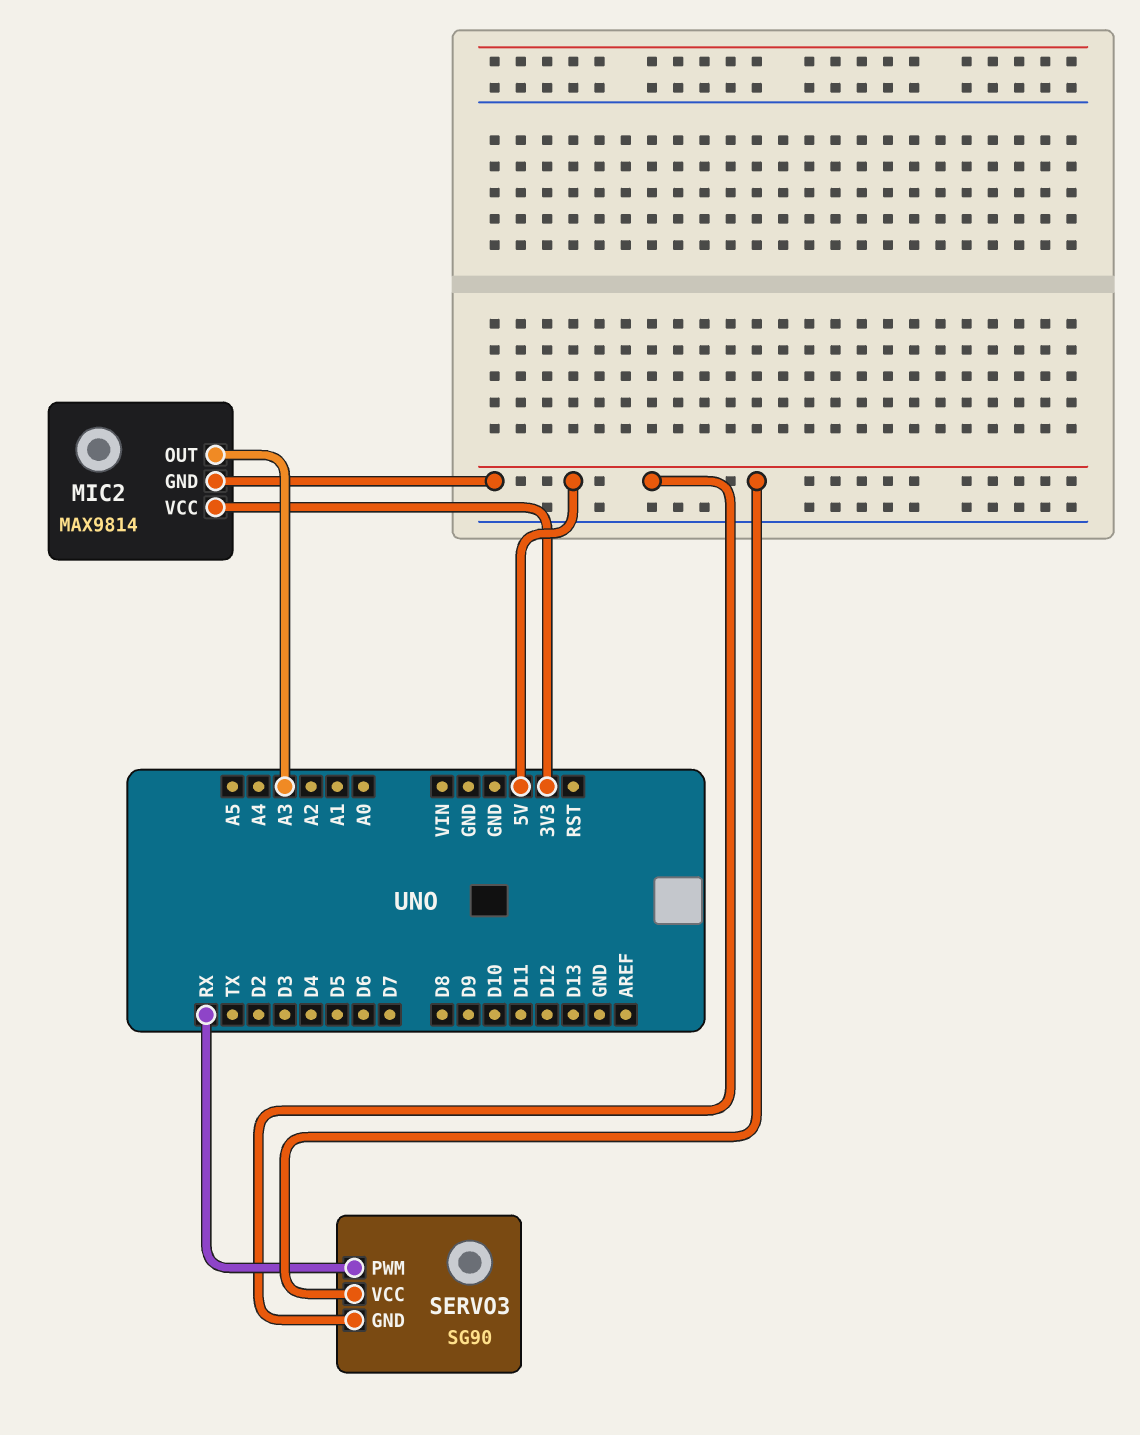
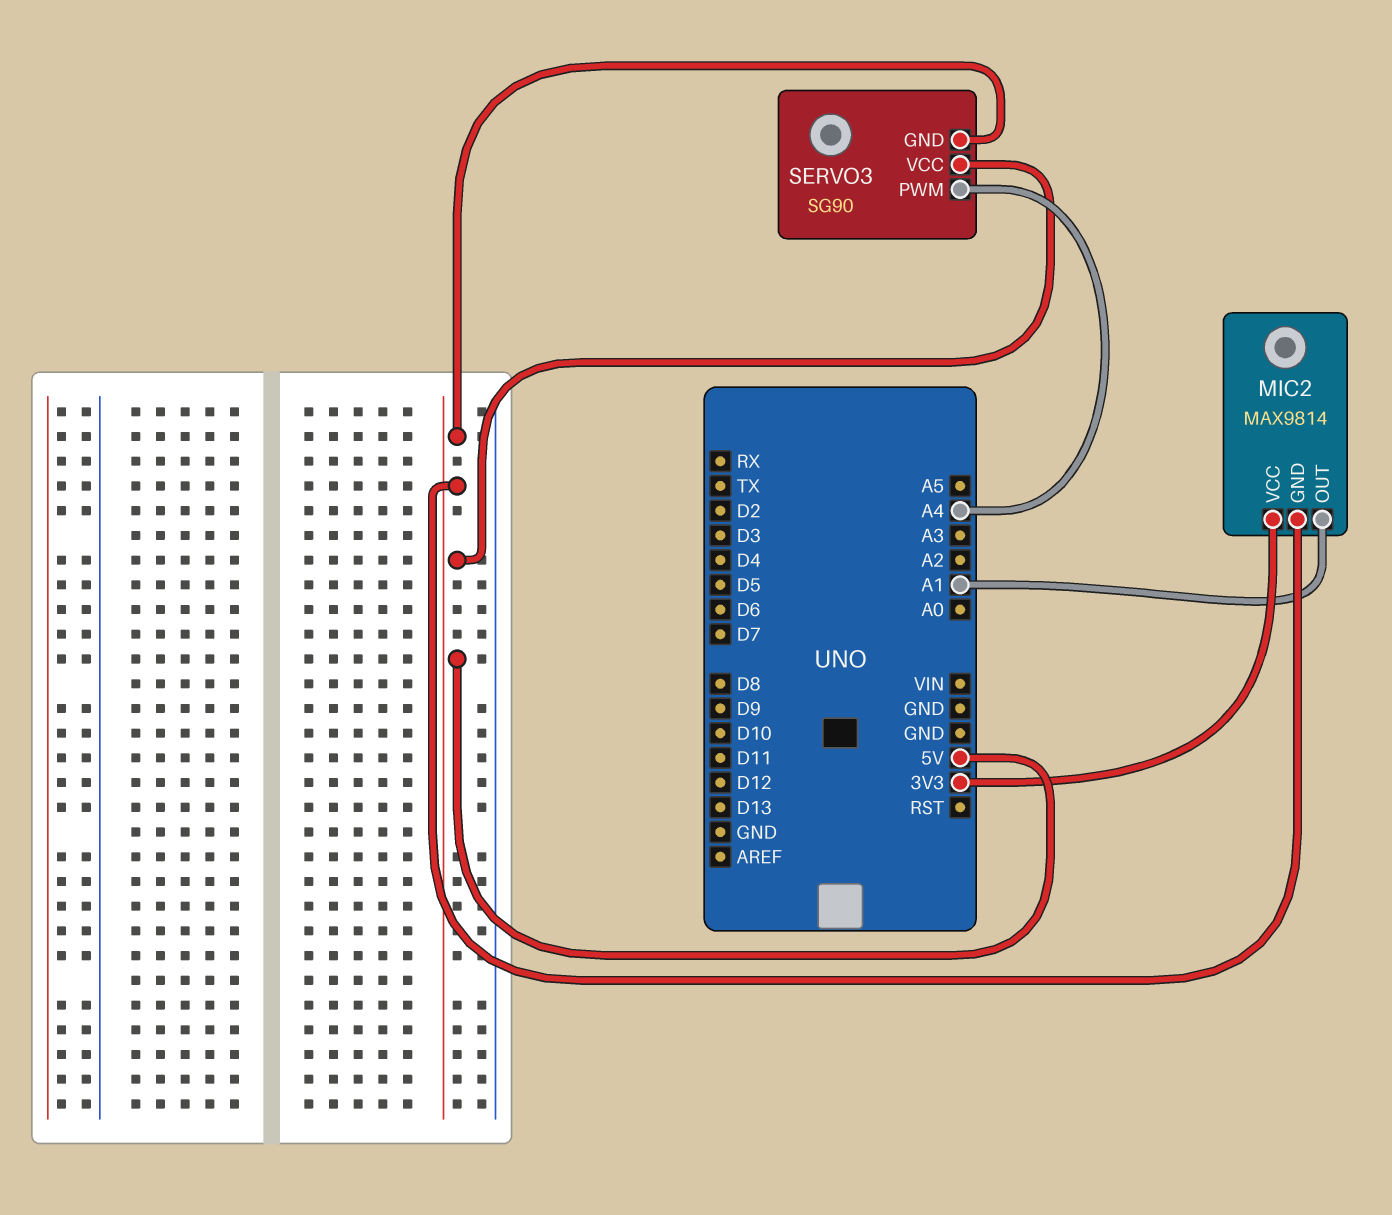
MIC2 pin OUT: A3 -> A1
SERVO3 pin PWM: RX -> A4

